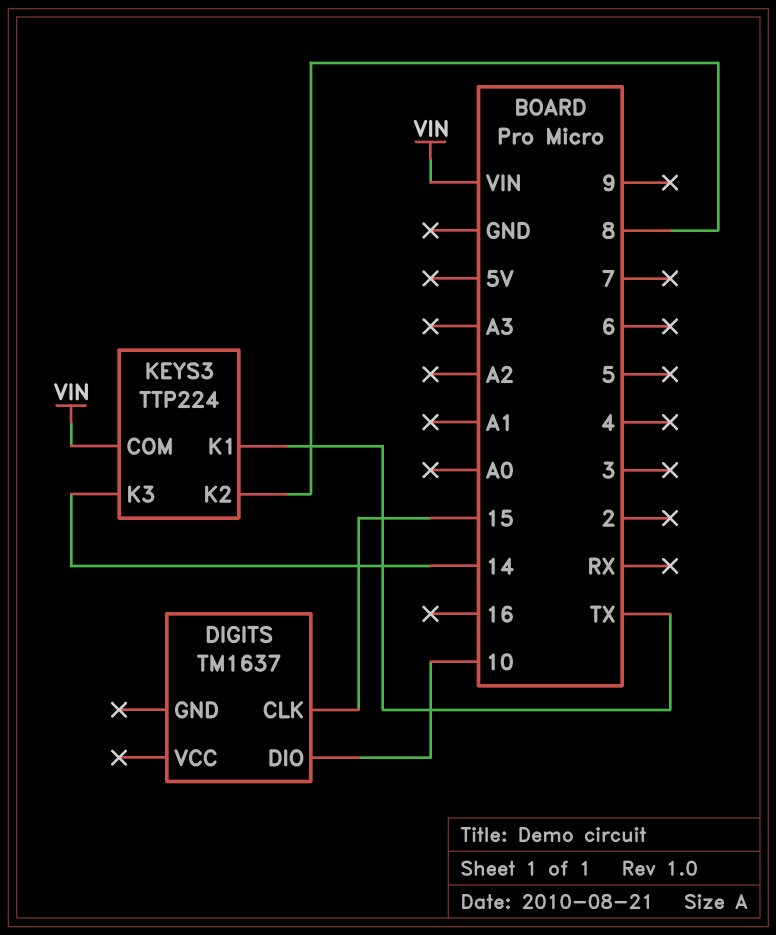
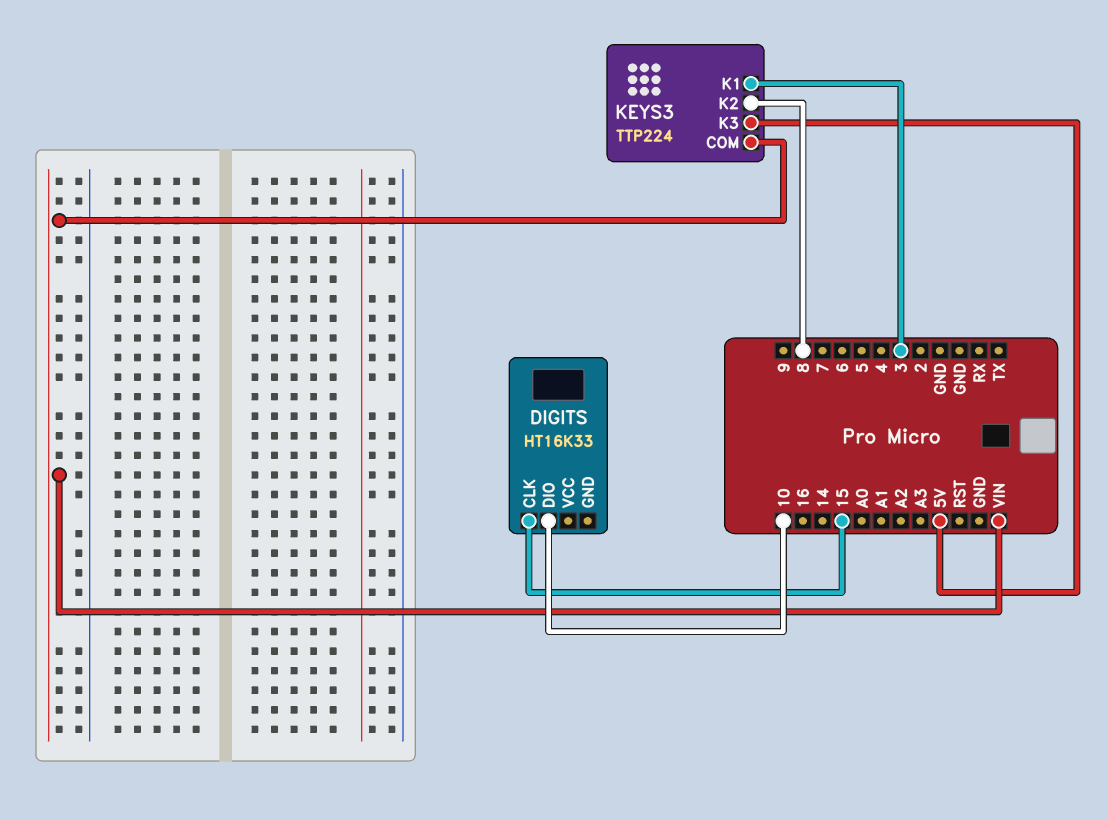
DIGITS: TM1637 -> HT16K33
KEYS3 pin K1: TX -> 3
KEYS3 pin K3: 14 -> 5V

